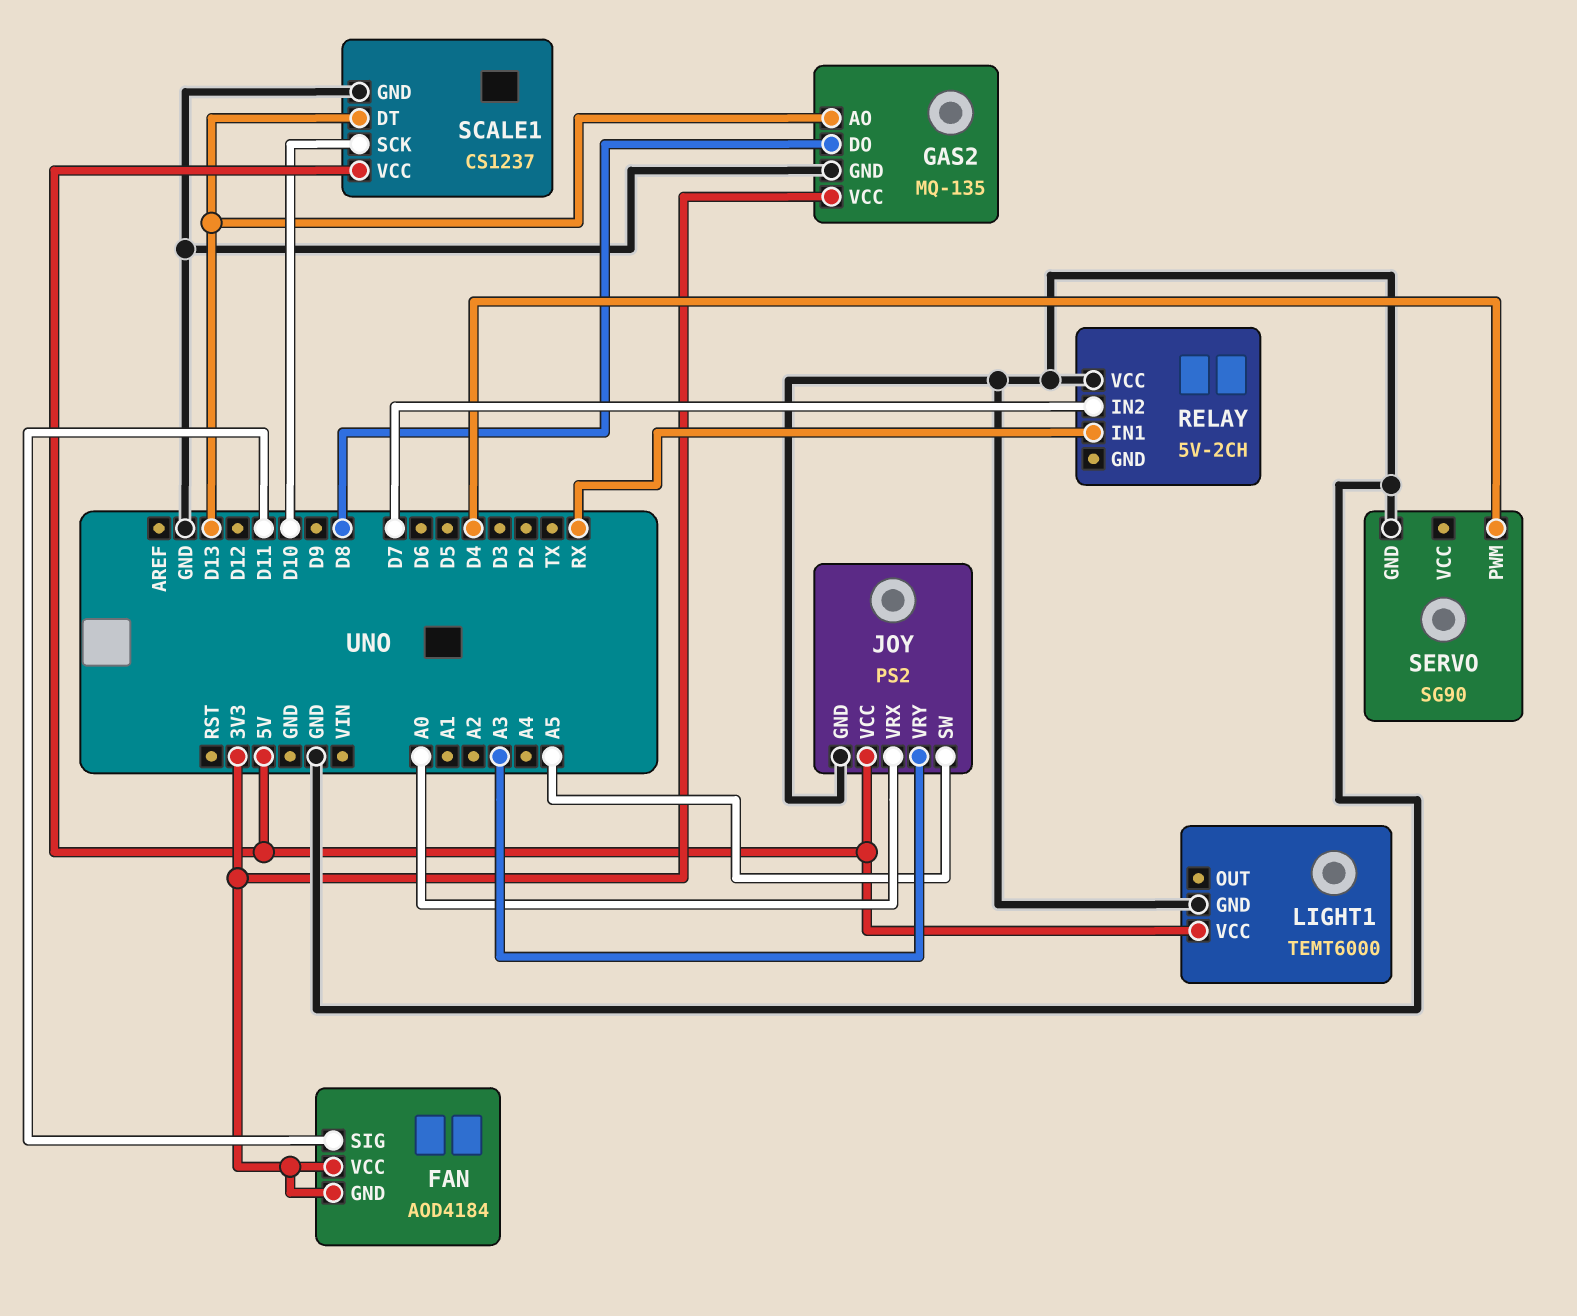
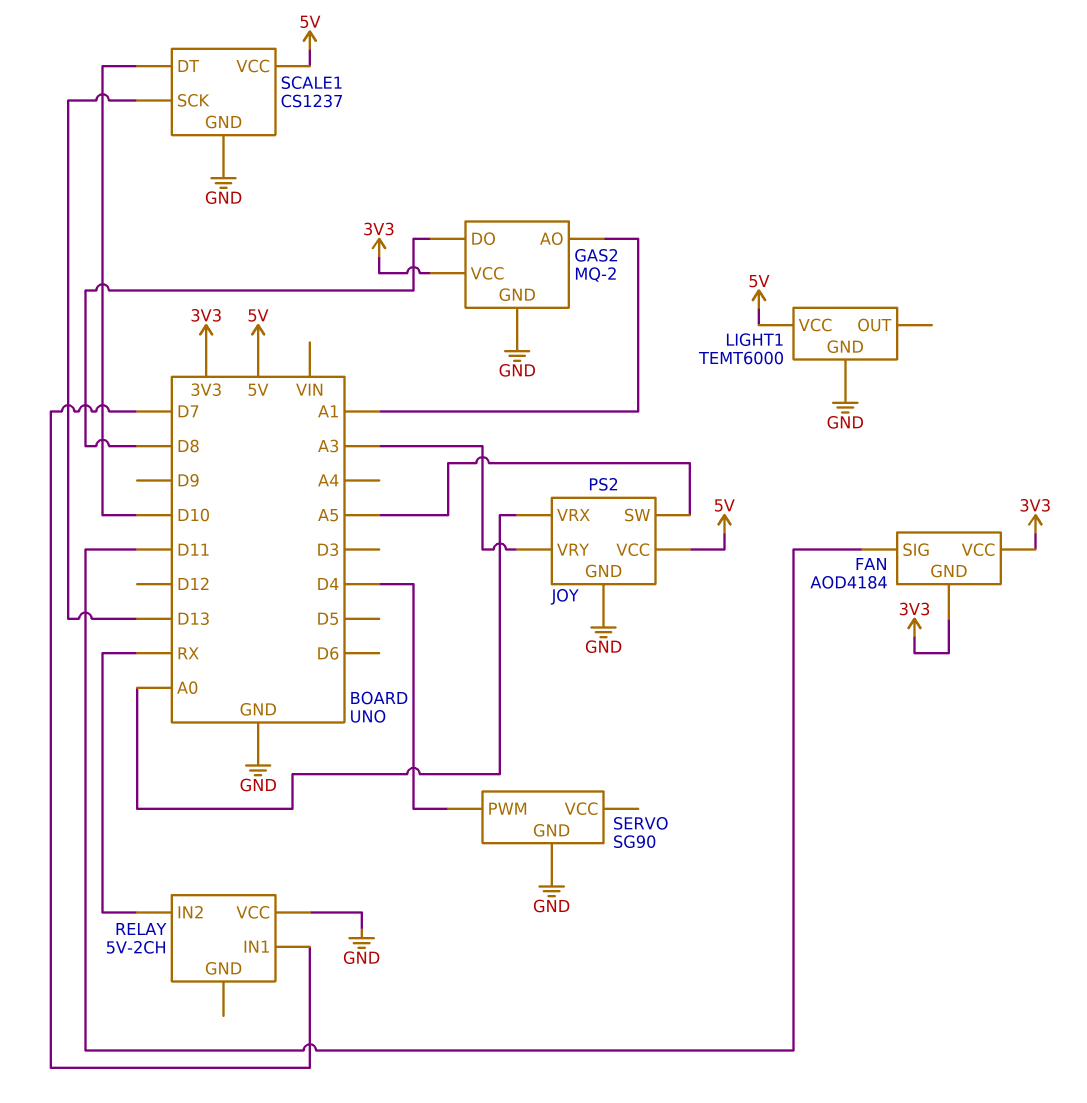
GAS2: MQ-135 -> MQ-2
GAS2 pin AO: D13 -> A1
RELAY pin IN1: RX -> D7
RELAY pin IN2: D7 -> RX
SCALE1 pin DT: D13 -> D10
SCALE1 pin SCK: D10 -> D13

